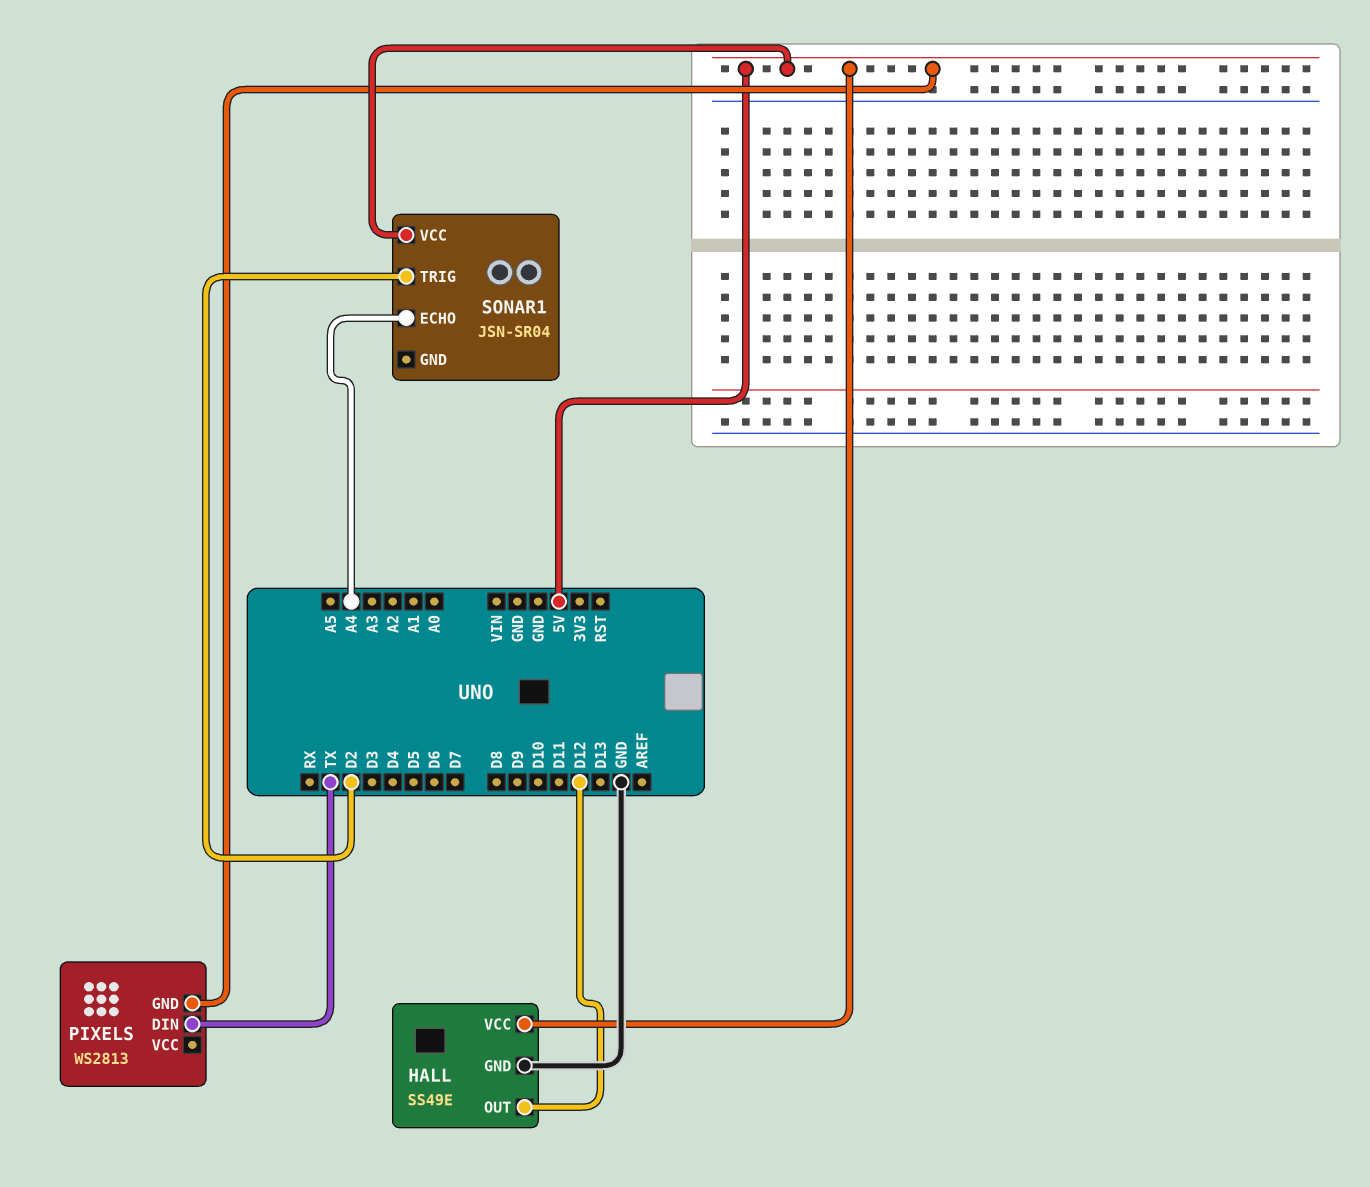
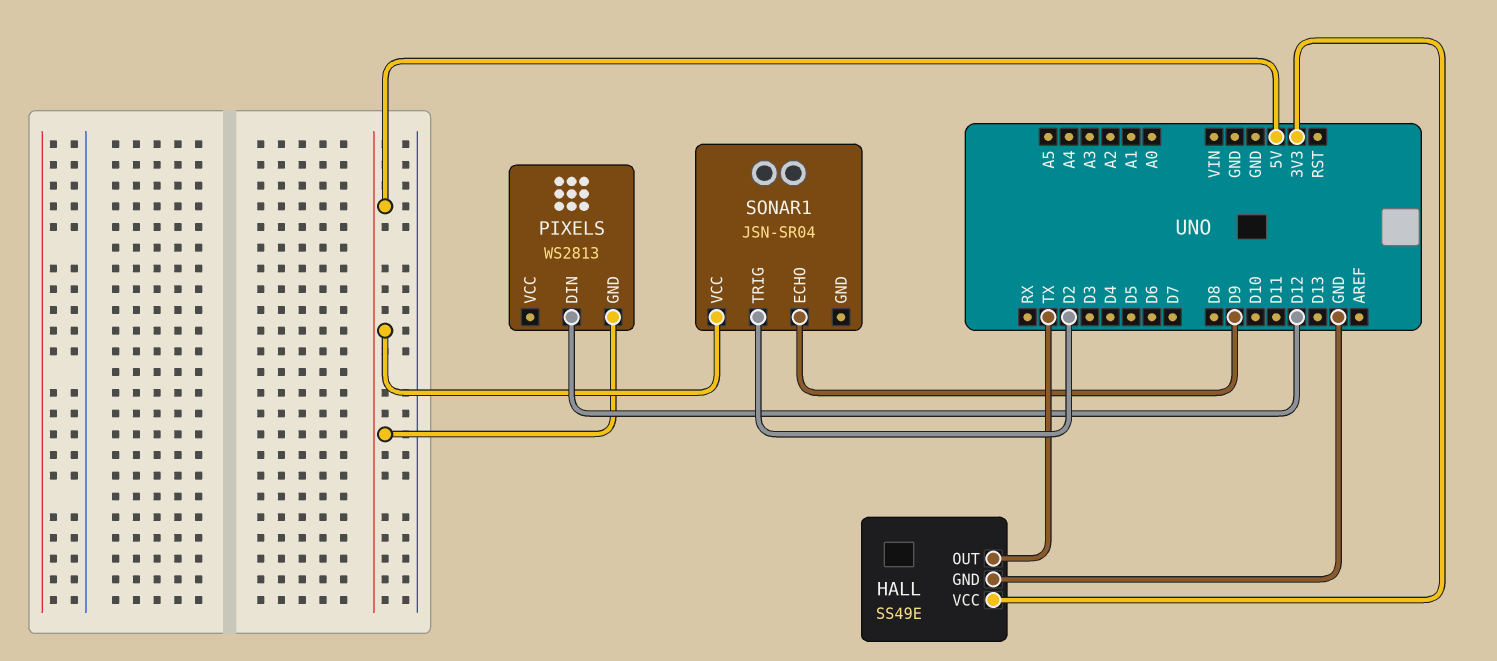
HALL pin OUT: D12 -> TX
HALL pin VCC: 5V -> 3V3
PIXELS pin DIN: TX -> D12
SONAR1 pin ECHO: A4 -> D9

